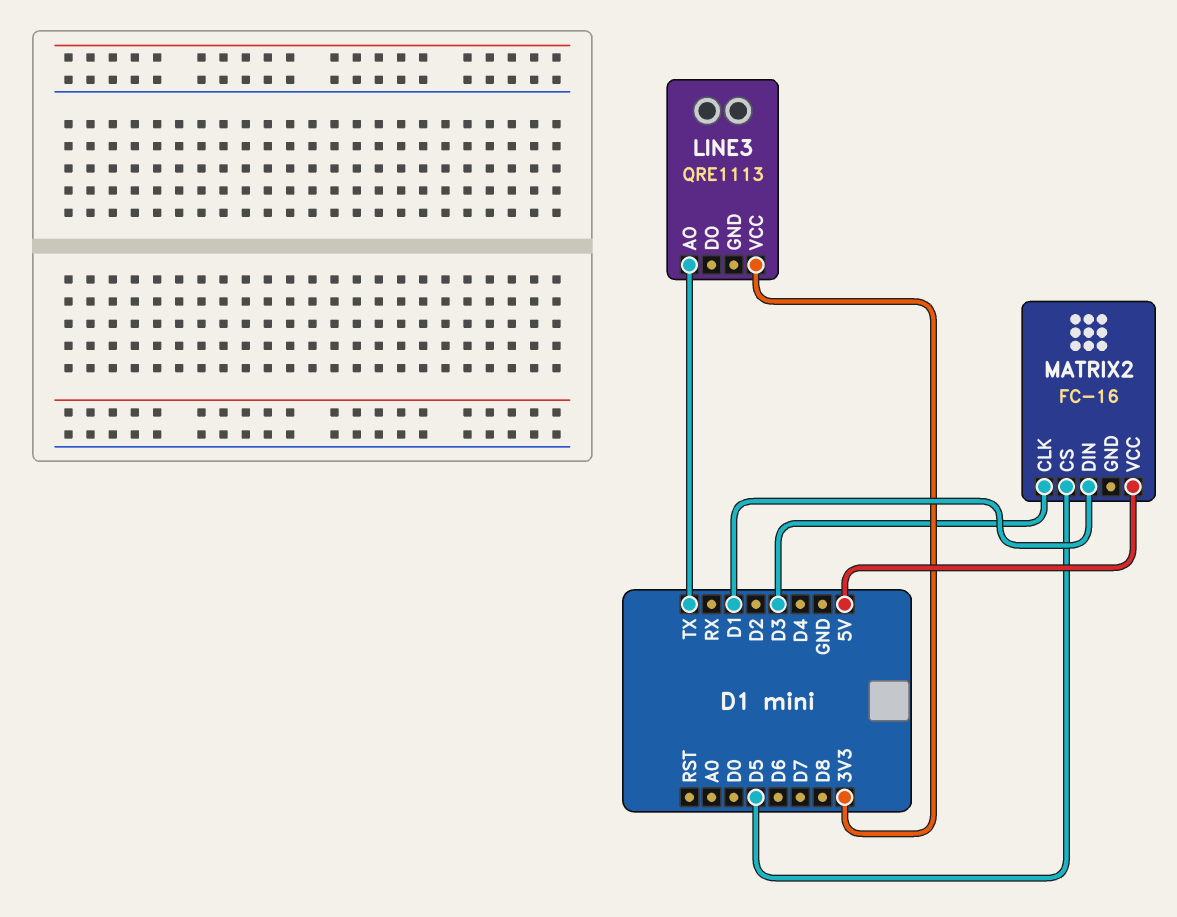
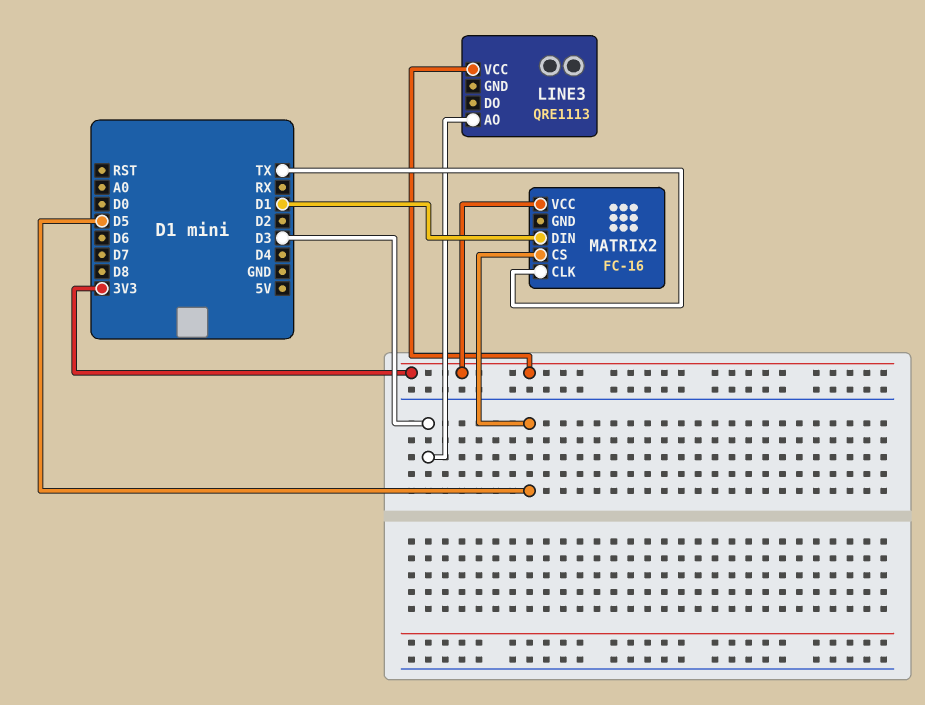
LINE3 pin AO: TX -> D3
MATRIX2 pin CLK: D3 -> TX
MATRIX2 pin VCC: 5V -> 3V3

